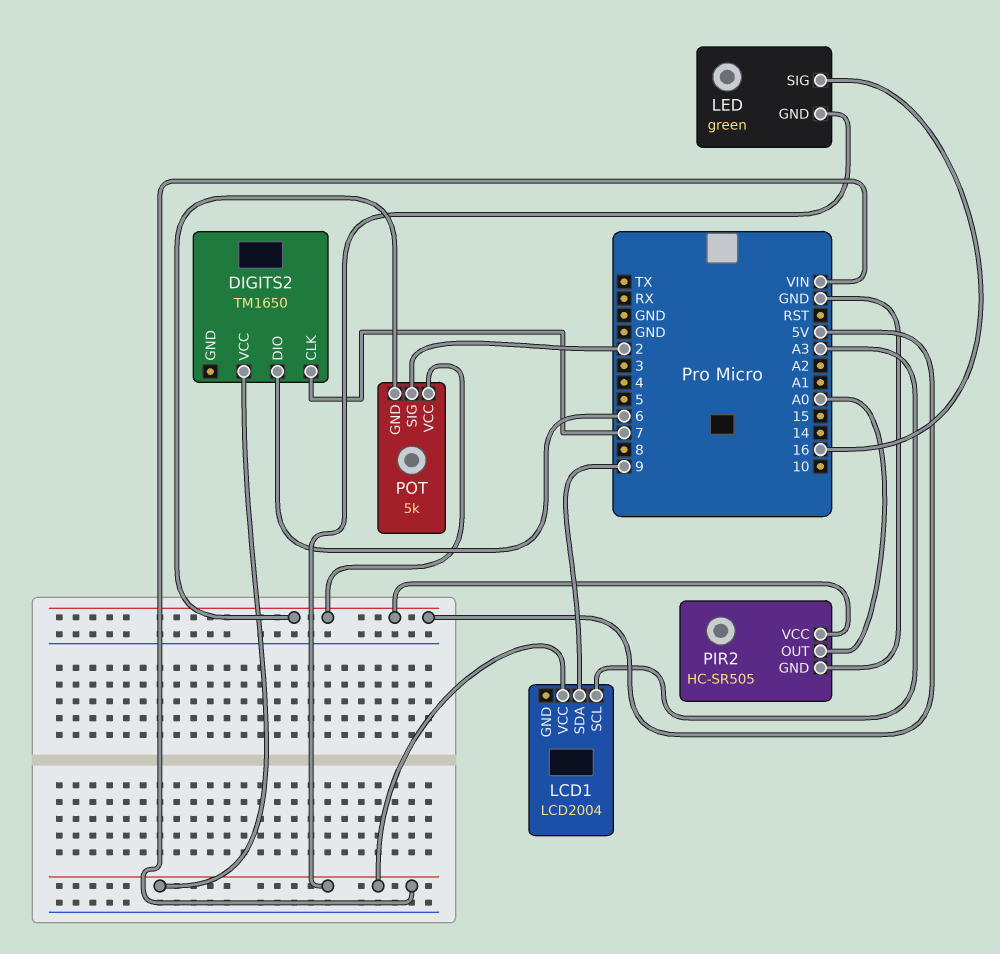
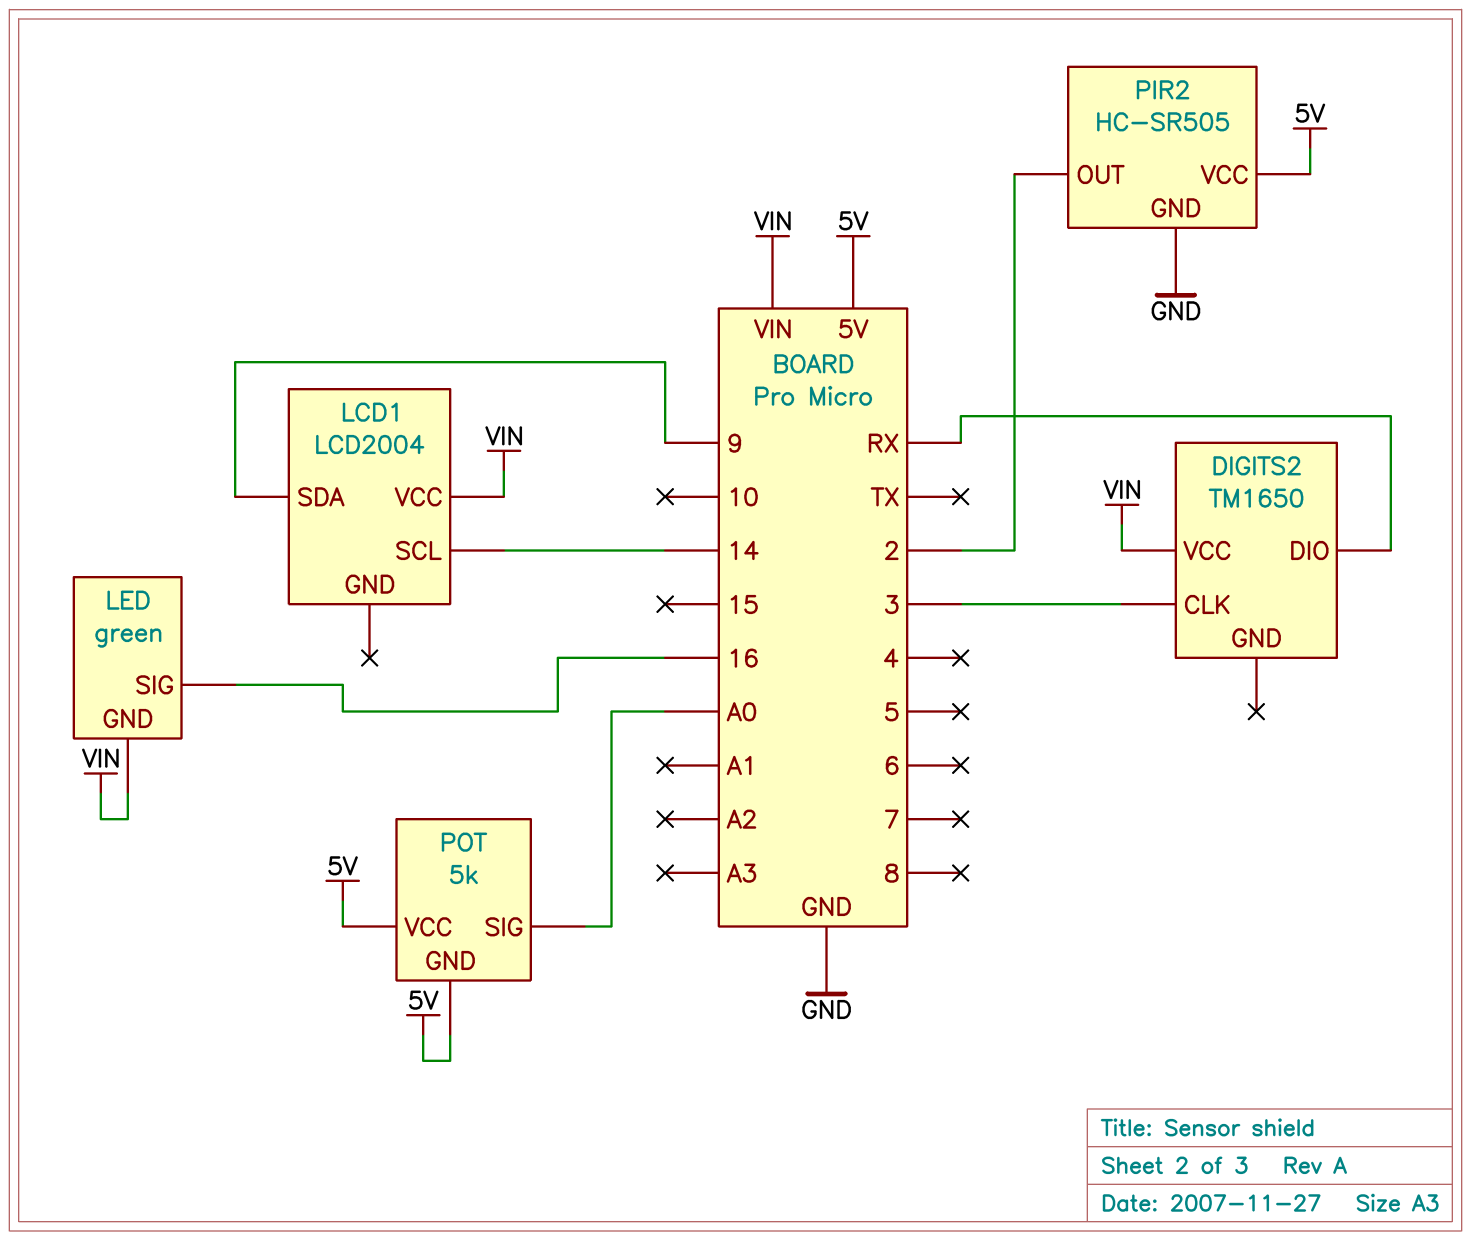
DIGITS2 pin CLK: 7 -> 3
DIGITS2 pin DIO: 6 -> RX
LCD1 pin SCL: A3 -> 14
PIR2 pin OUT: A0 -> 2
POT pin SIG: 2 -> A0

